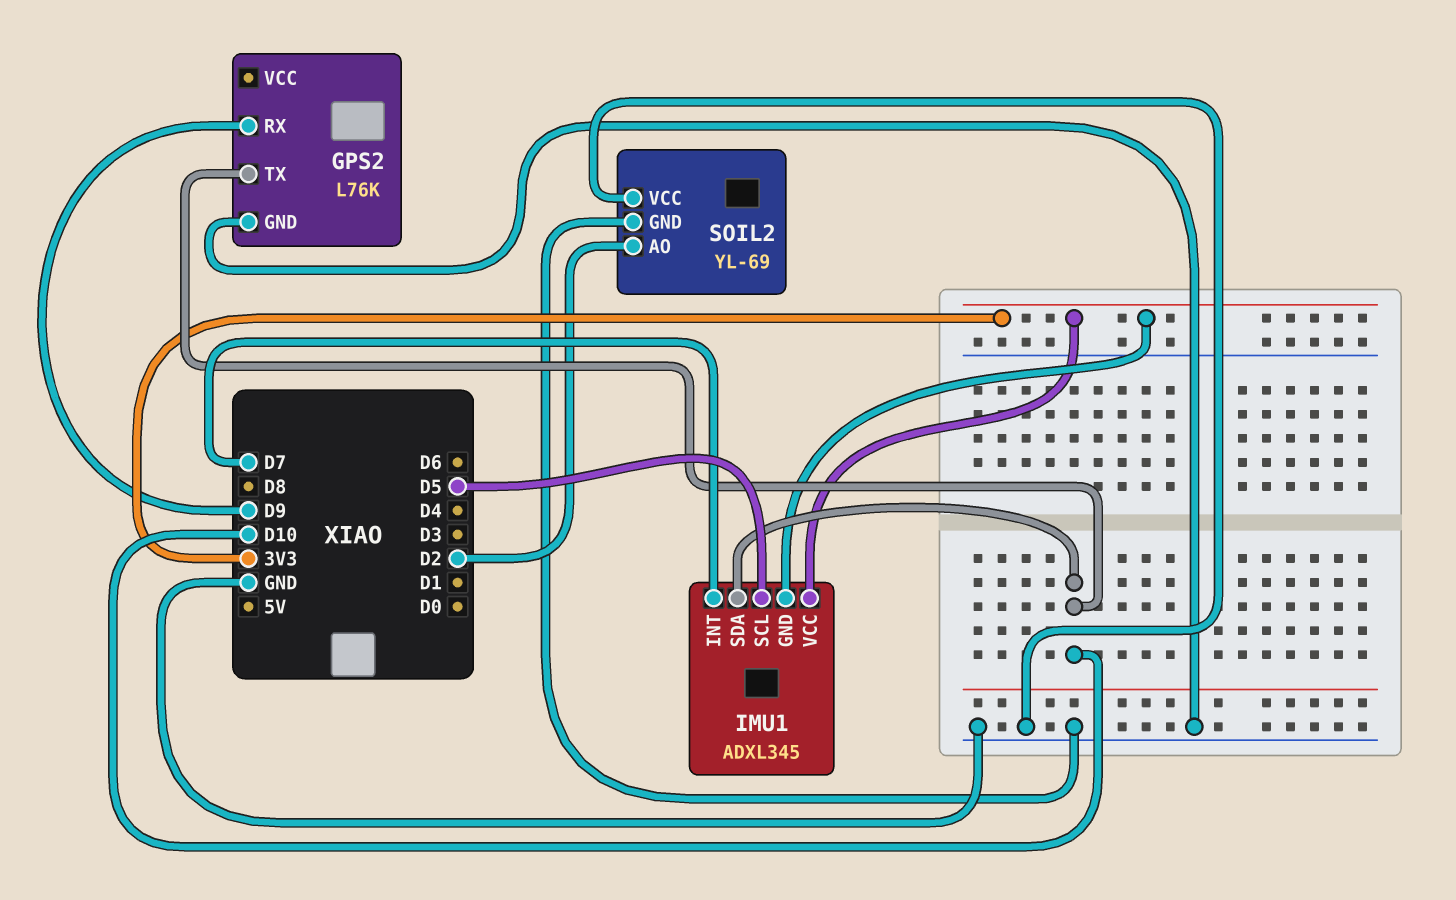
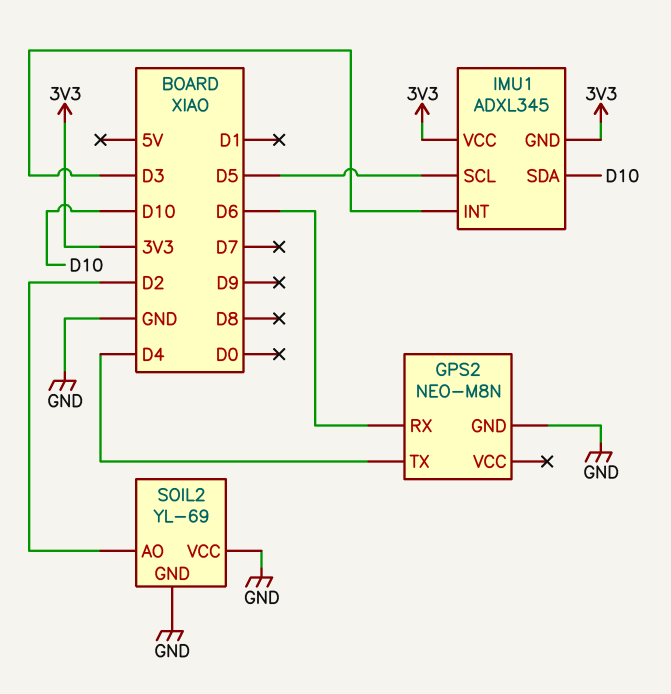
GPS2: L76K -> NEO-M8N
GPS2 pin RX: D9 -> D6
GPS2 pin TX: D10 -> D4
IMU1 pin INT: D7 -> D3

